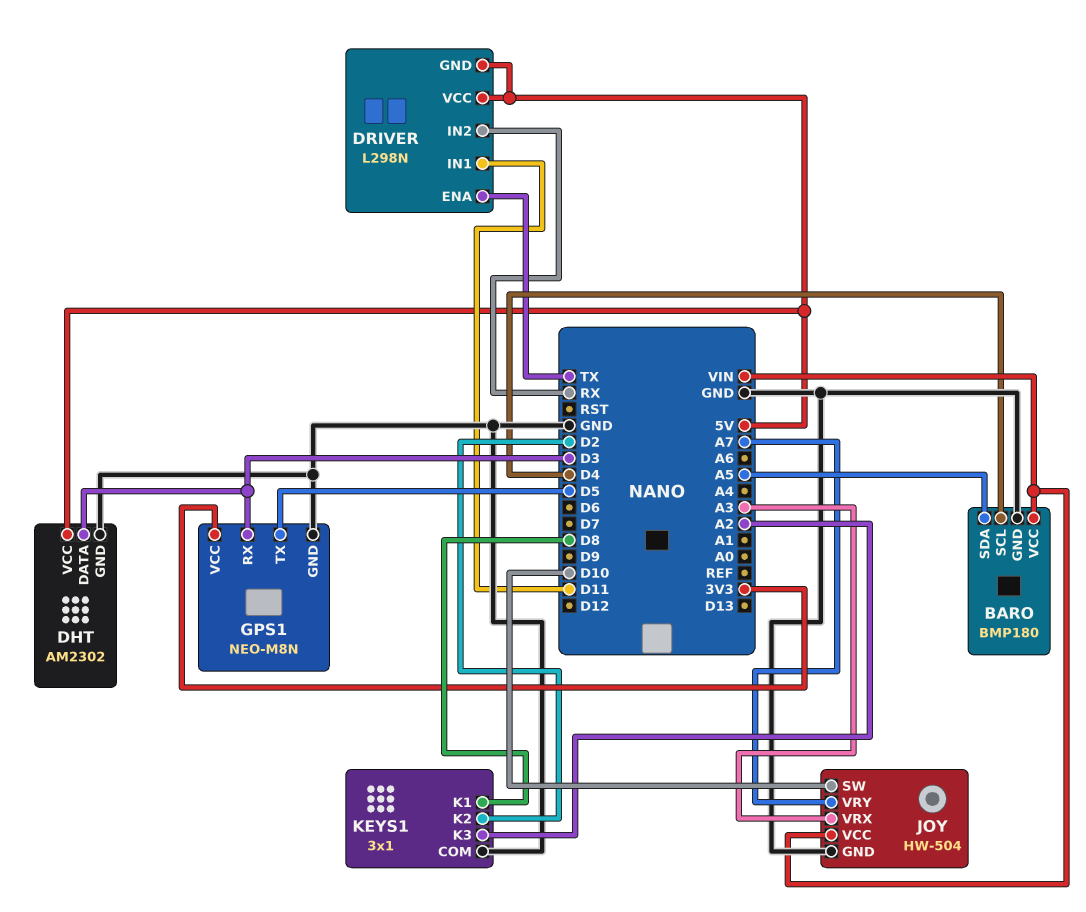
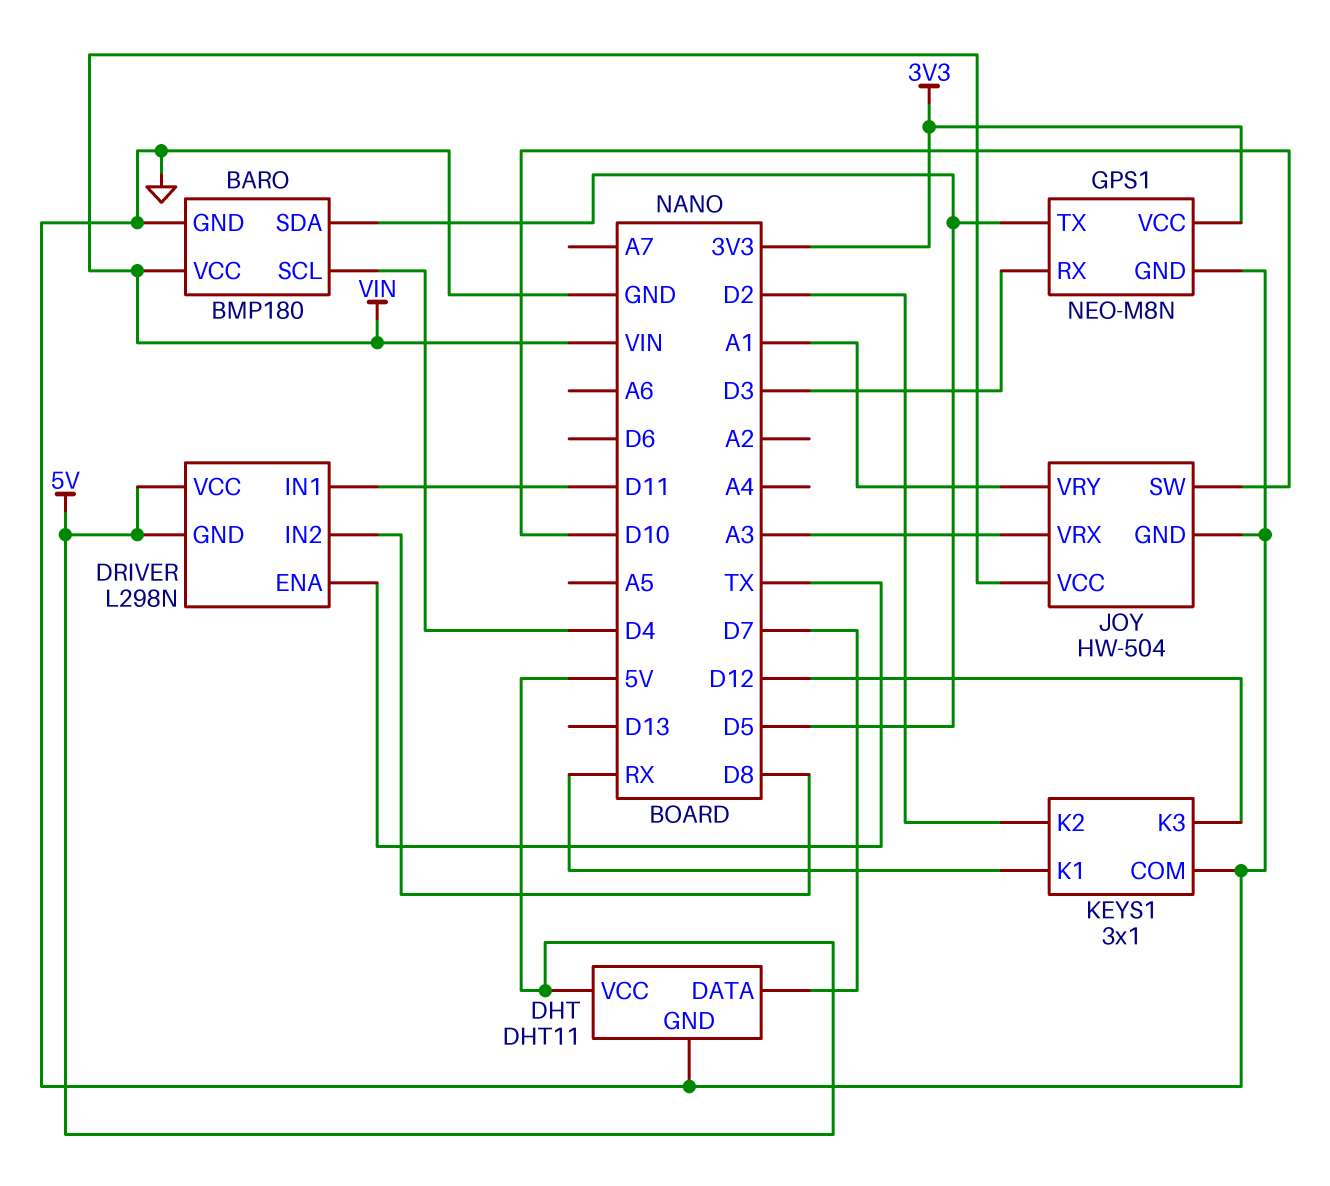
BARO pin SDA: A5 -> D5
DHT: AM2302 -> DHT11
DHT pin DATA: D3 -> D7
DRIVER pin IN2: RX -> D8
JOY pin VRY: A7 -> A1
KEYS1 pin K1: D8 -> RX
KEYS1 pin K3: A2 -> D12

